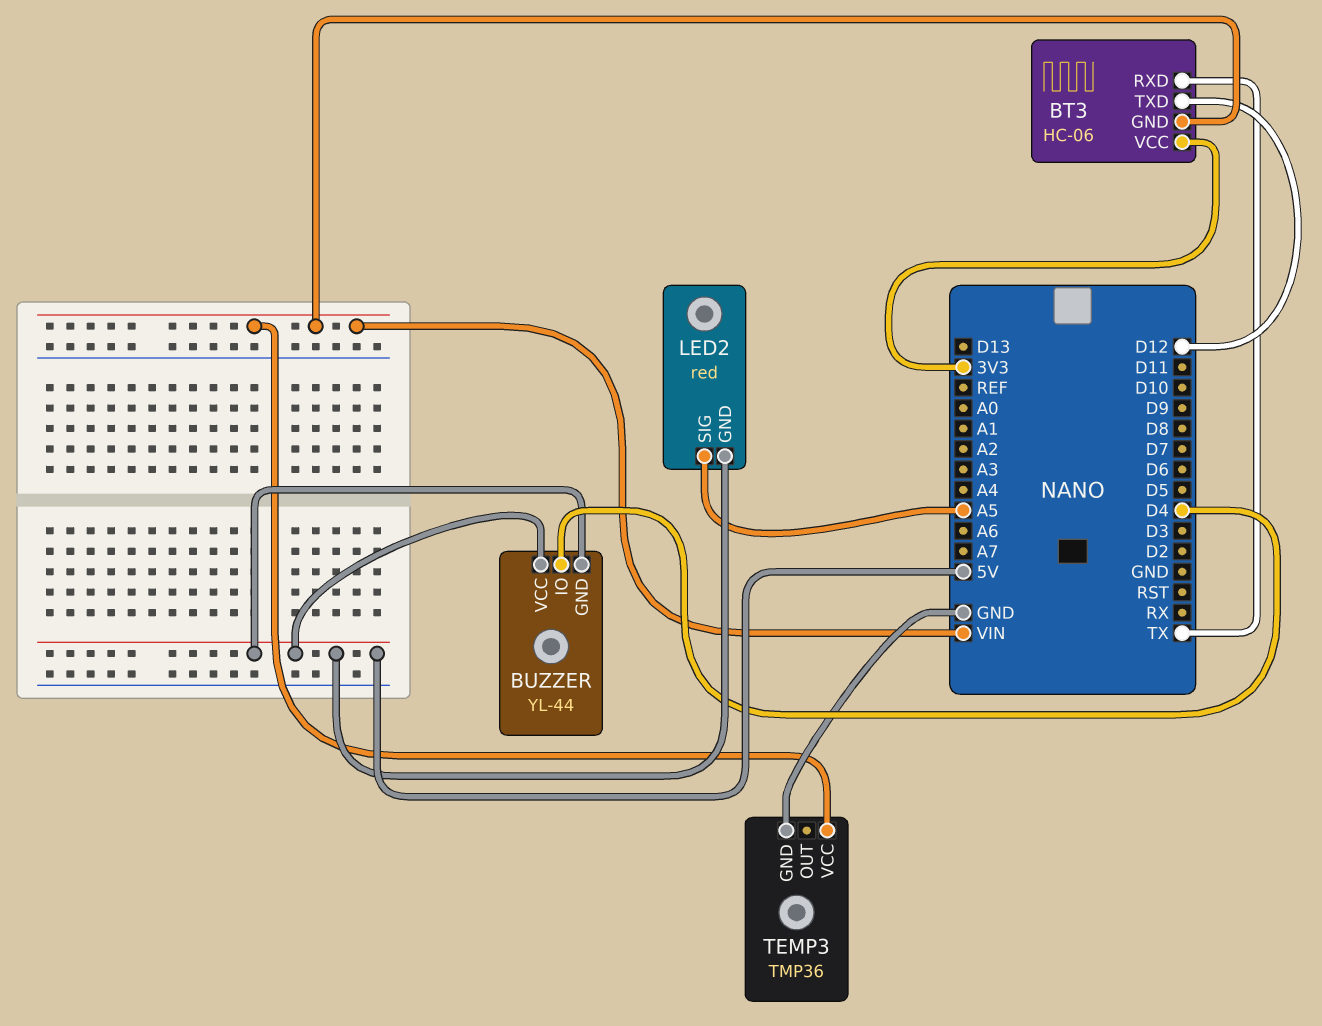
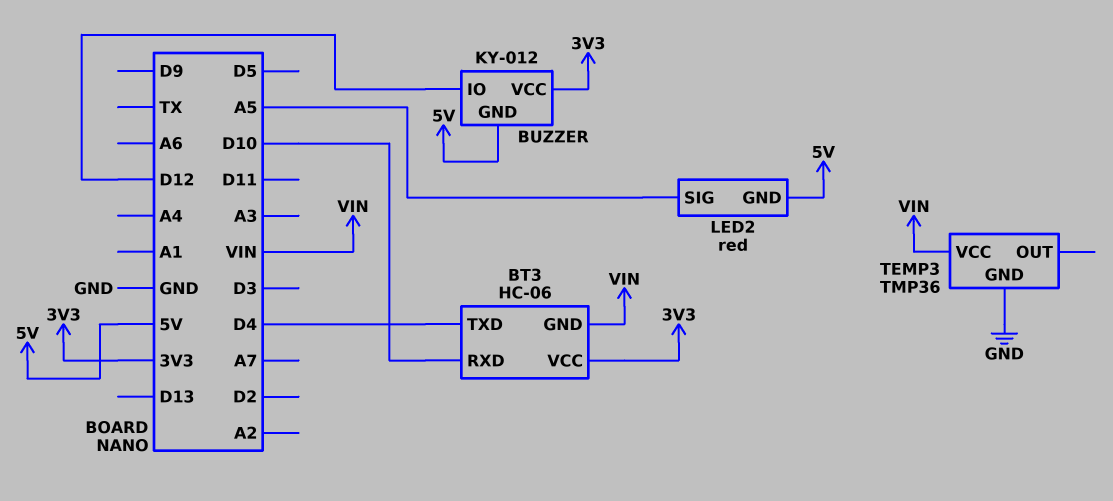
BT3 pin RXD: TX -> D10
BT3 pin TXD: D12 -> D4
BUZZER: YL-44 -> KY-012
BUZZER pin IO: D4 -> D12
BUZZER pin VCC: 5V -> 3V3

